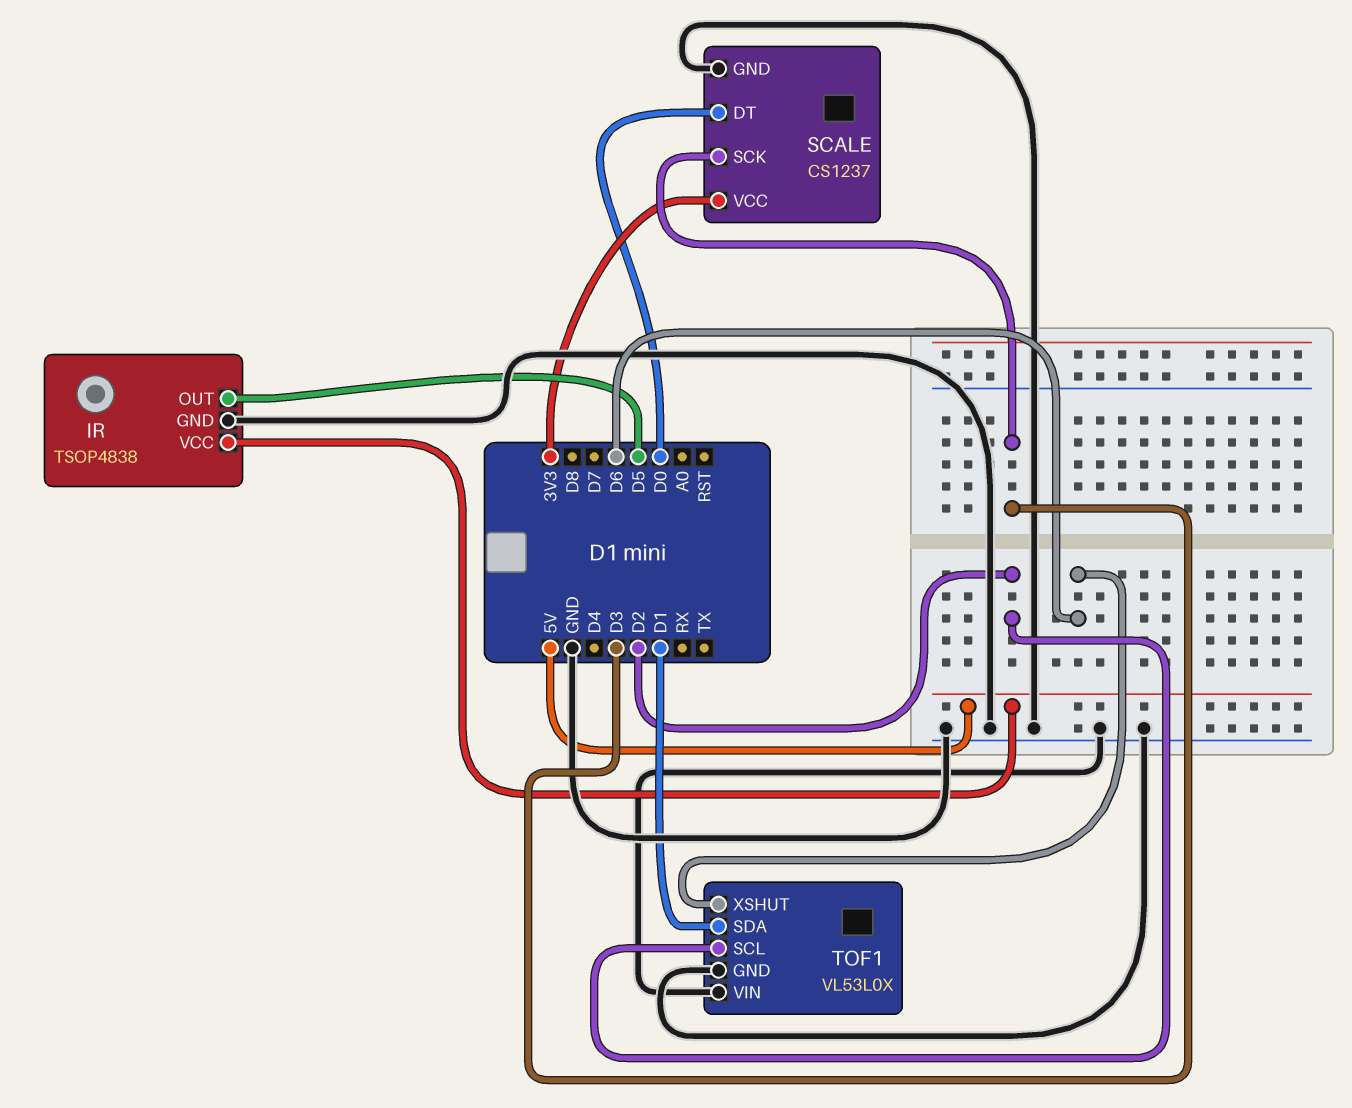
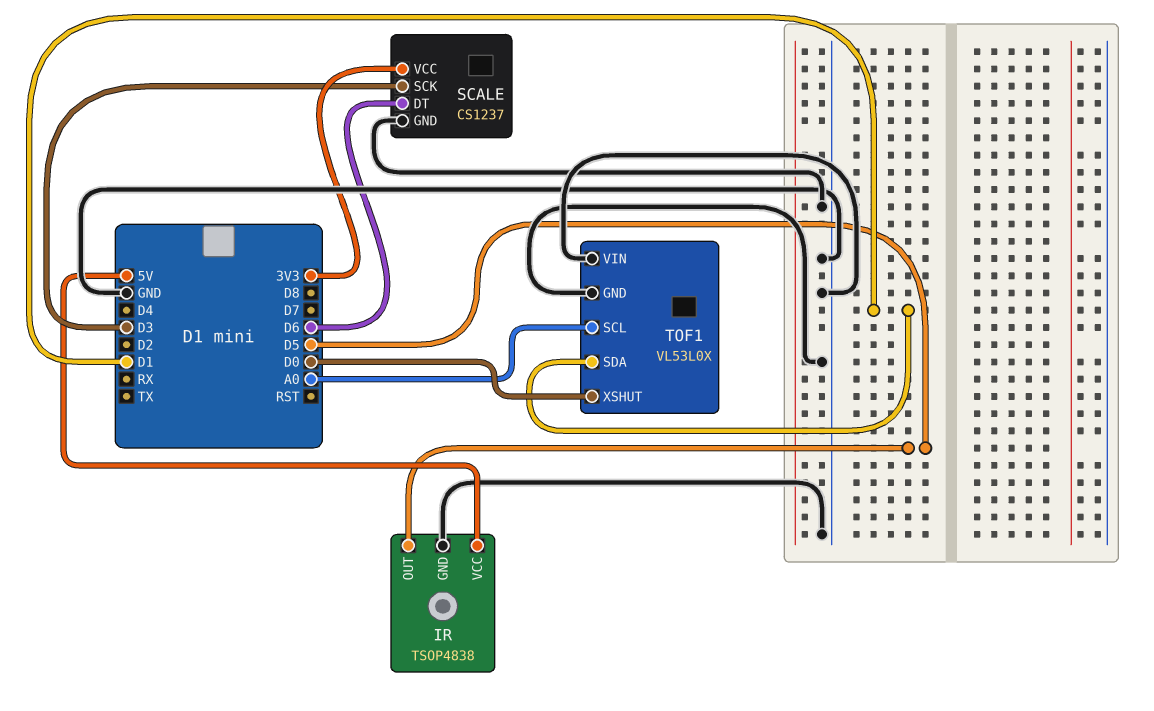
SCALE pin DT: D0 -> D6
TOF1 pin SCL: D2 -> A0
TOF1 pin XSHUT: D6 -> D0

